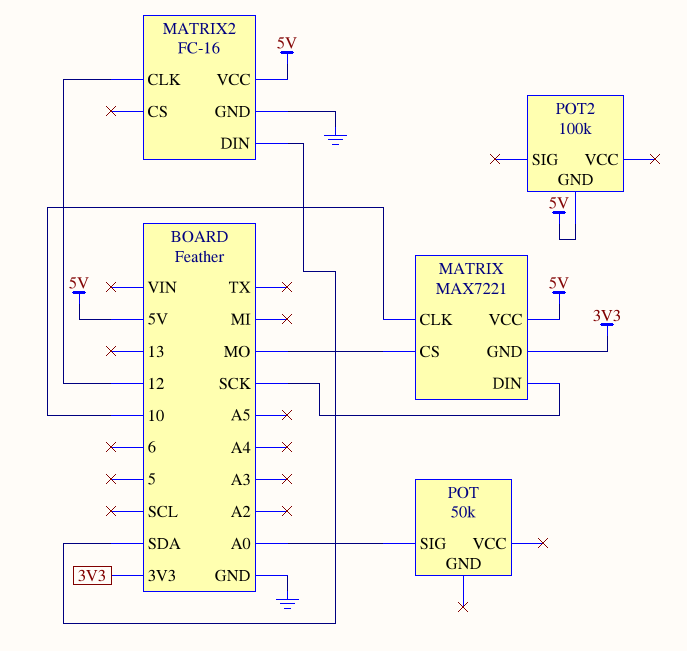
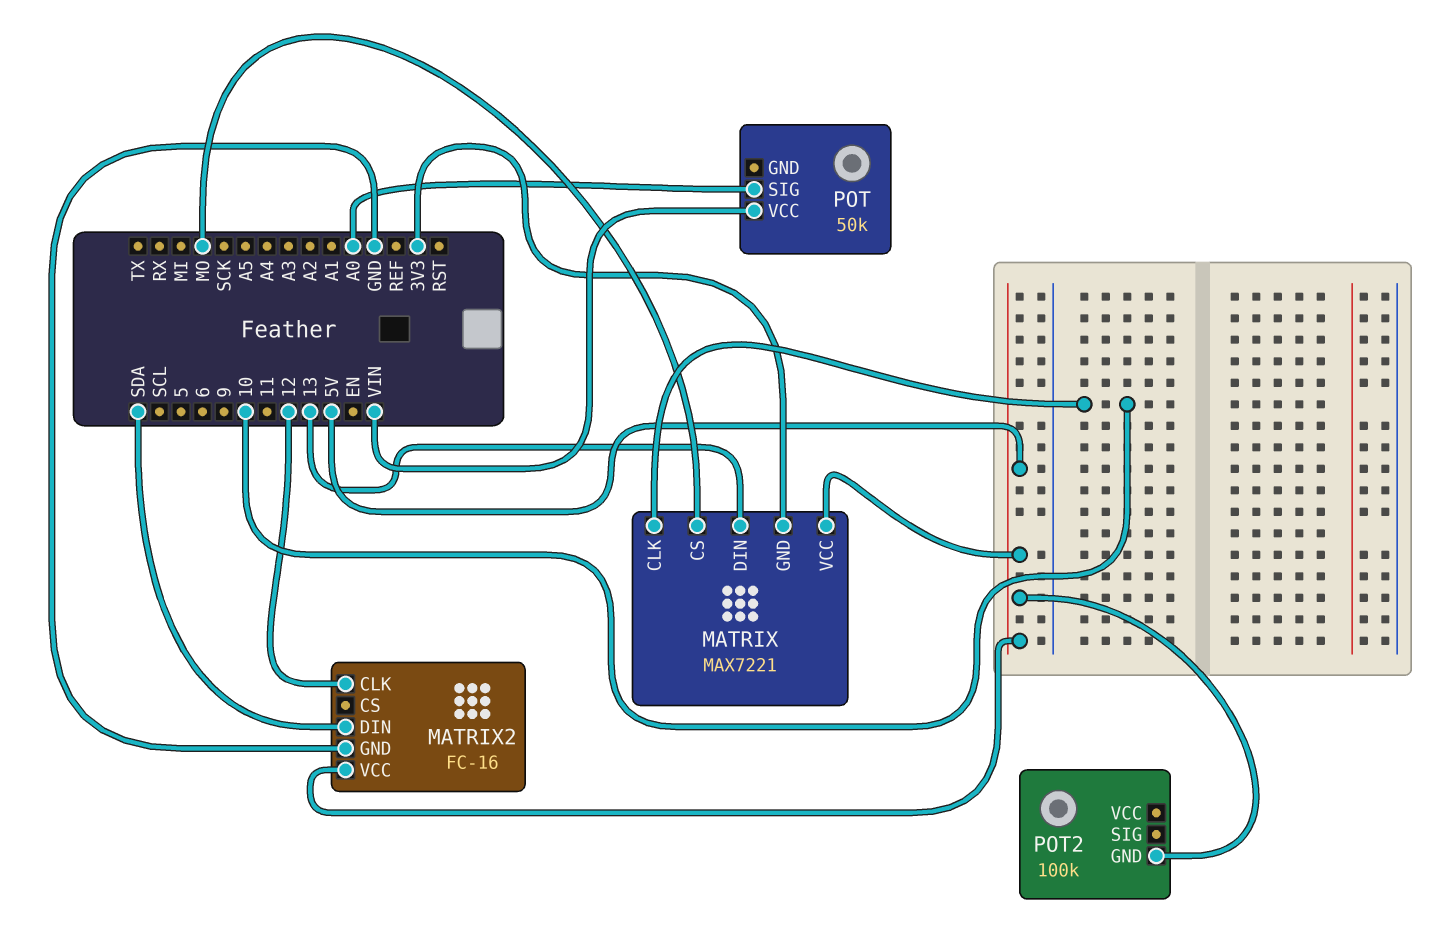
MATRIX pin DIN: SCK -> 13
POT pin VCC: none -> VIN

